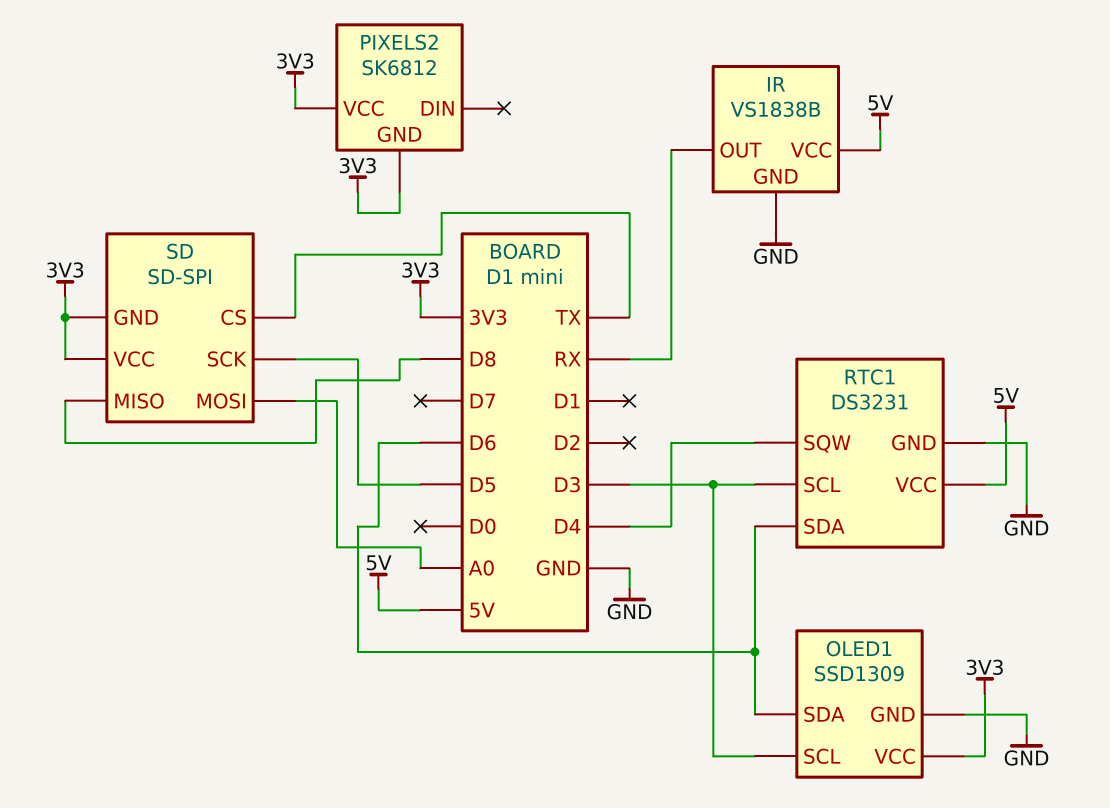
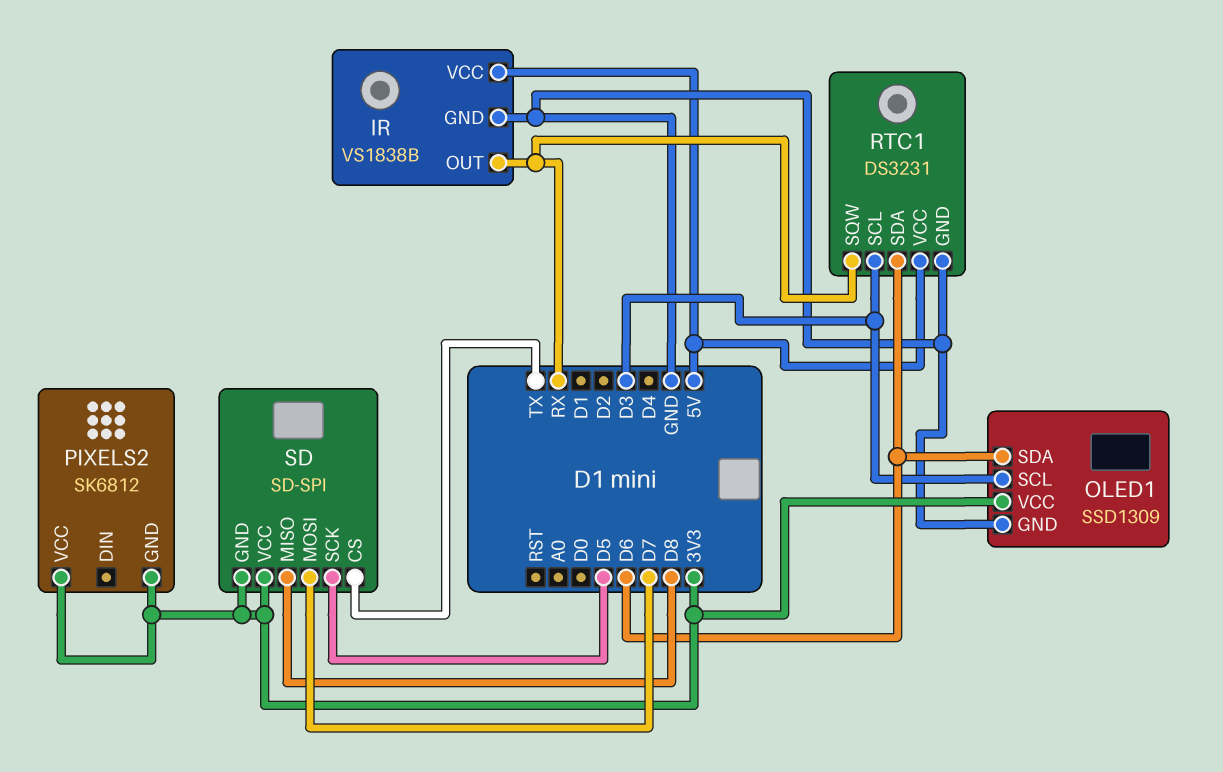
RTC1 pin SQW: D4 -> RX
SD pin MOSI: A0 -> D7

